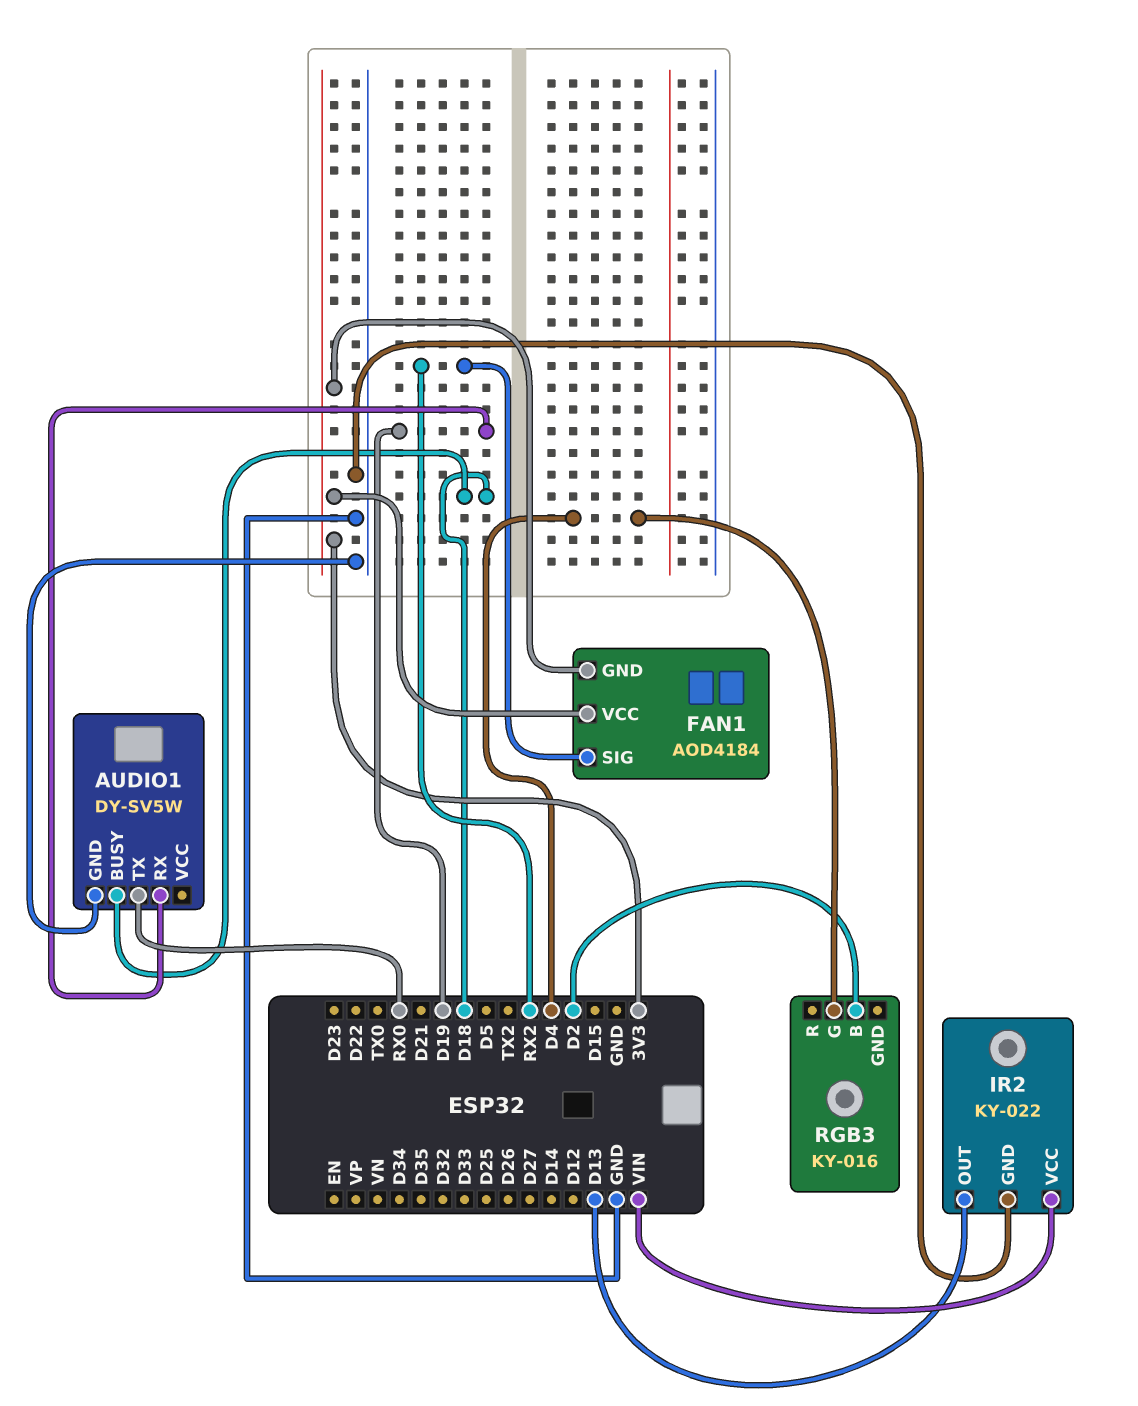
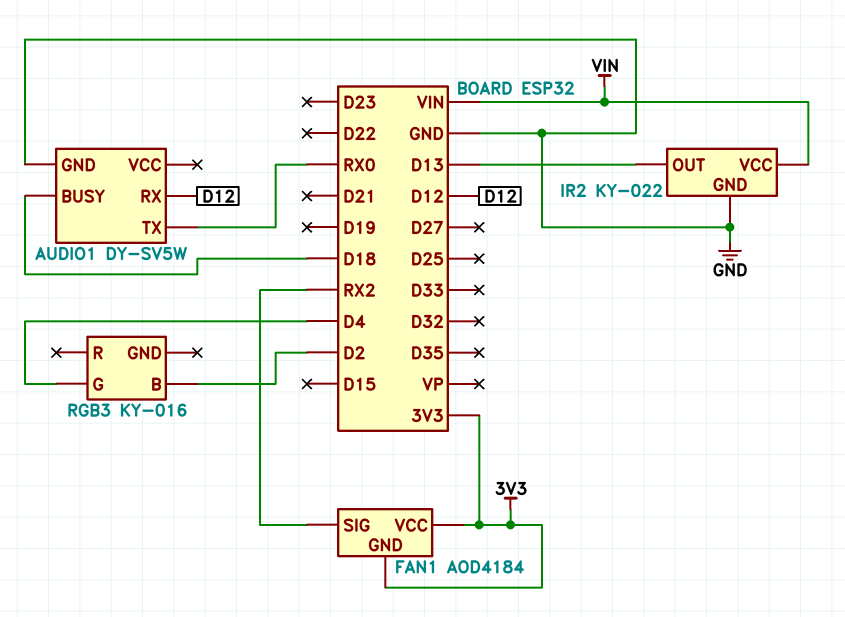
AUDIO1 pin RX: D19 -> D12

